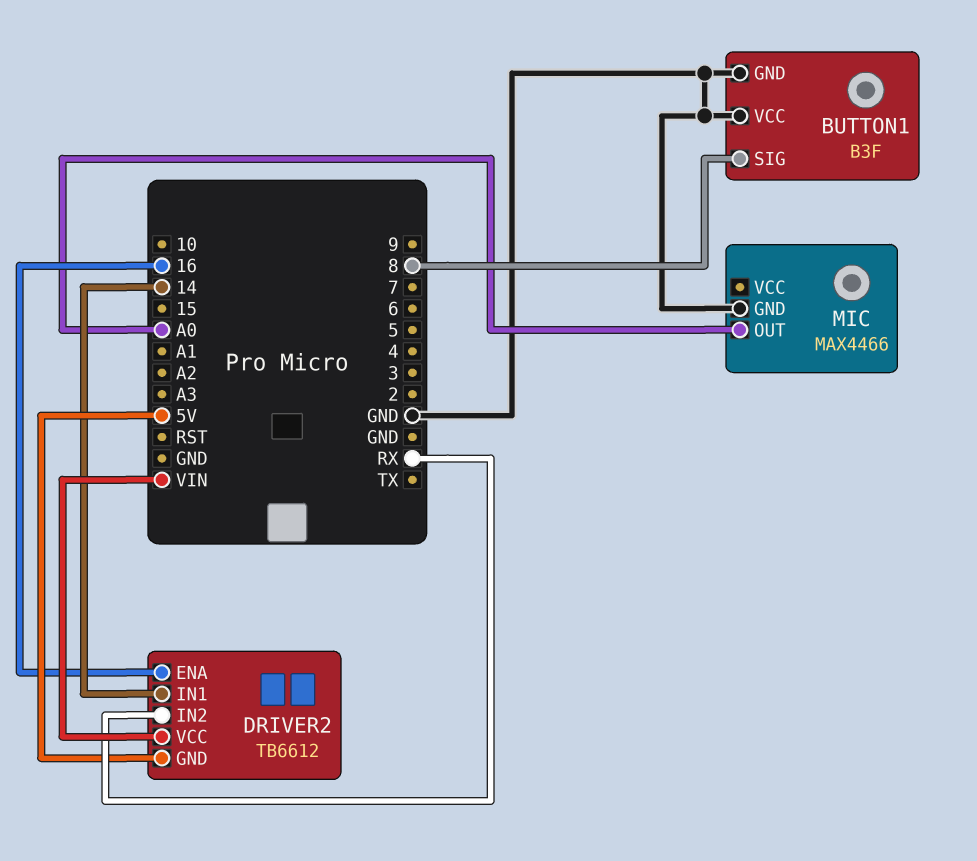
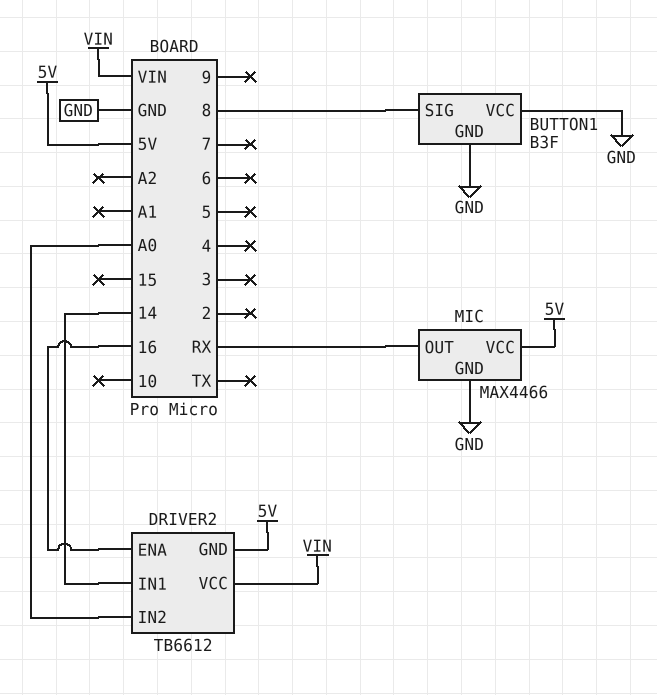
DRIVER2 pin IN2: RX -> A0
MIC pin OUT: A0 -> RX
MIC pin VCC: none -> 5V

